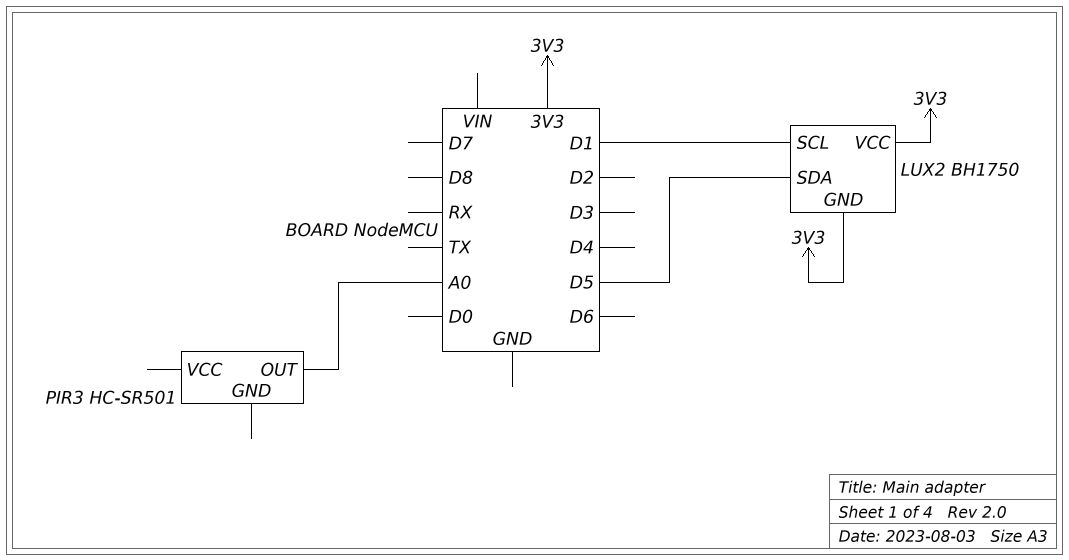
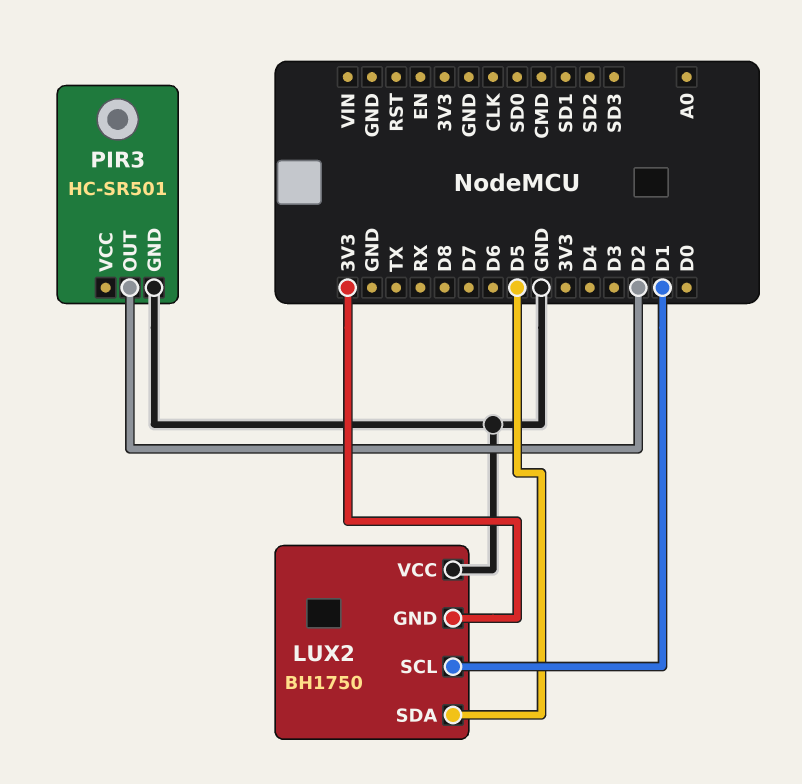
LUX2 pin VCC: 3V3 -> GND
PIR3 pin GND: none -> GND
PIR3 pin OUT: A0 -> D2

